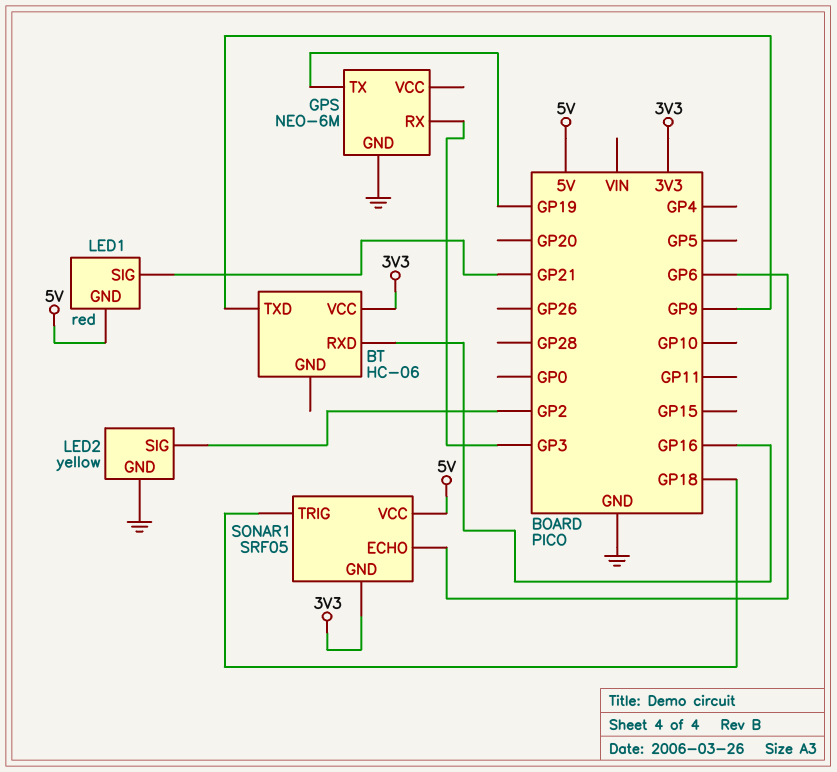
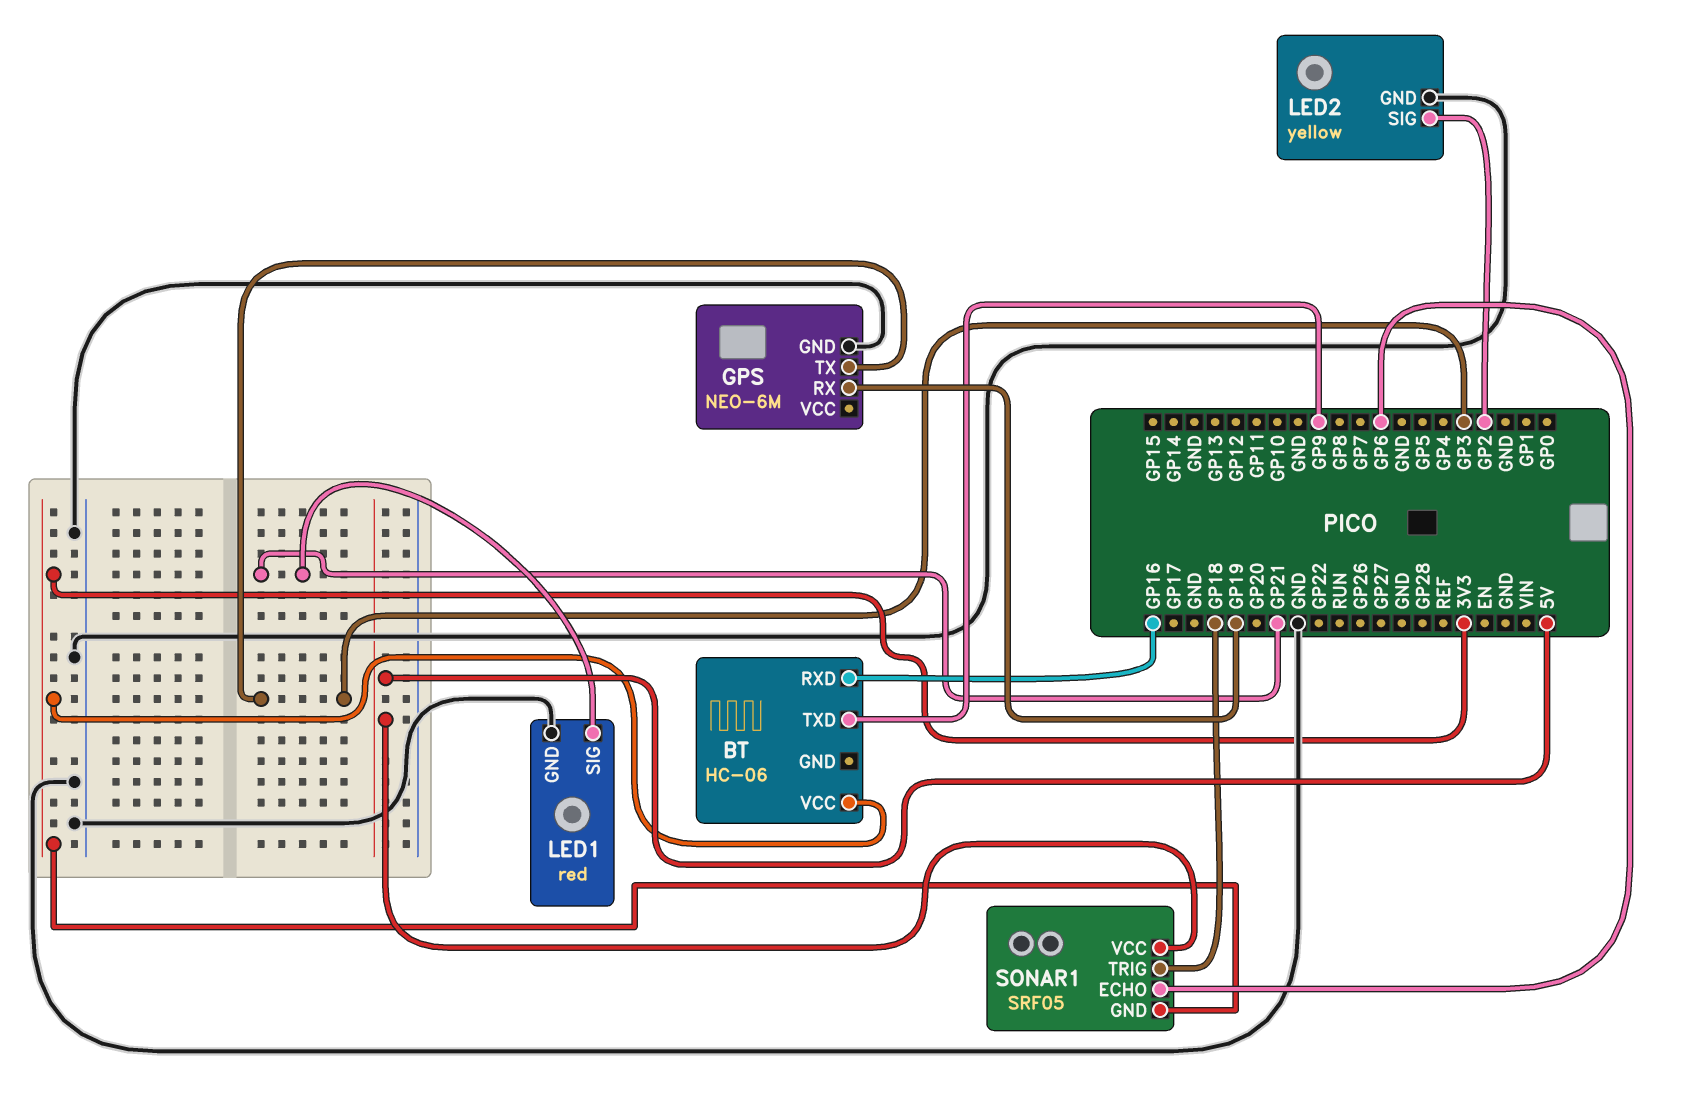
GPS pin RX: GP3 -> GP19
GPS pin TX: GP19 -> GP3
LED1 pin GND: 5V -> GND

